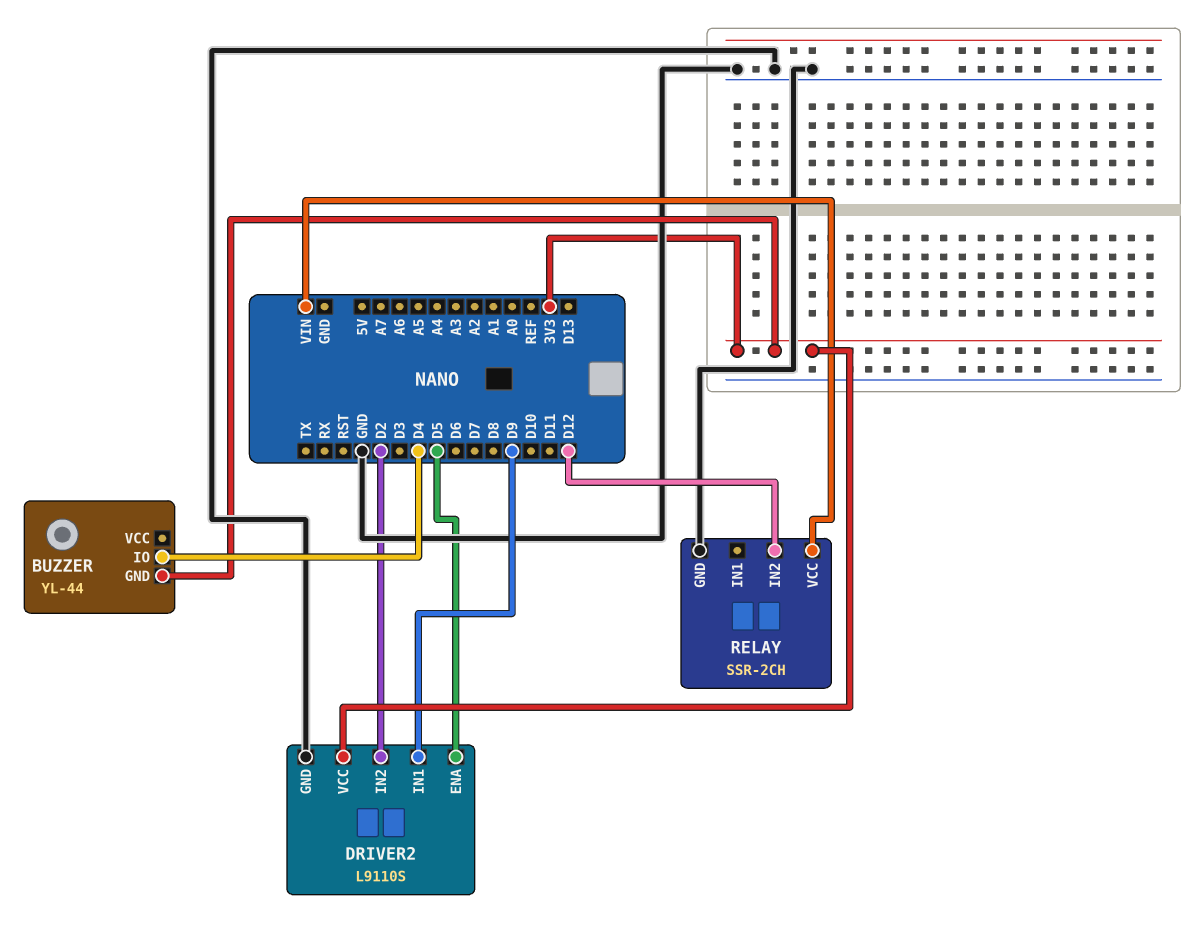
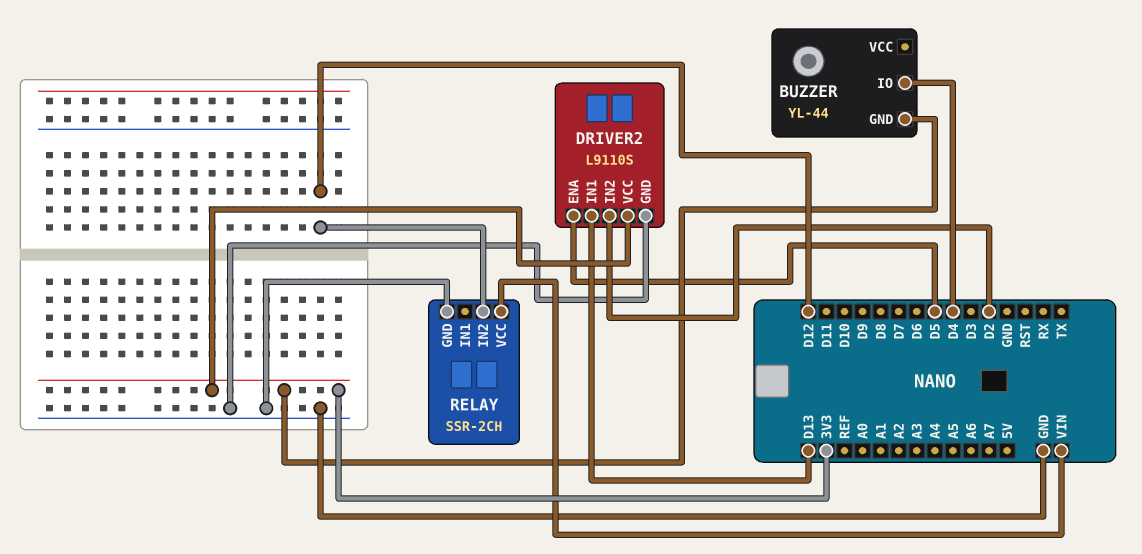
DRIVER2 pin IN1: D9 -> D13

